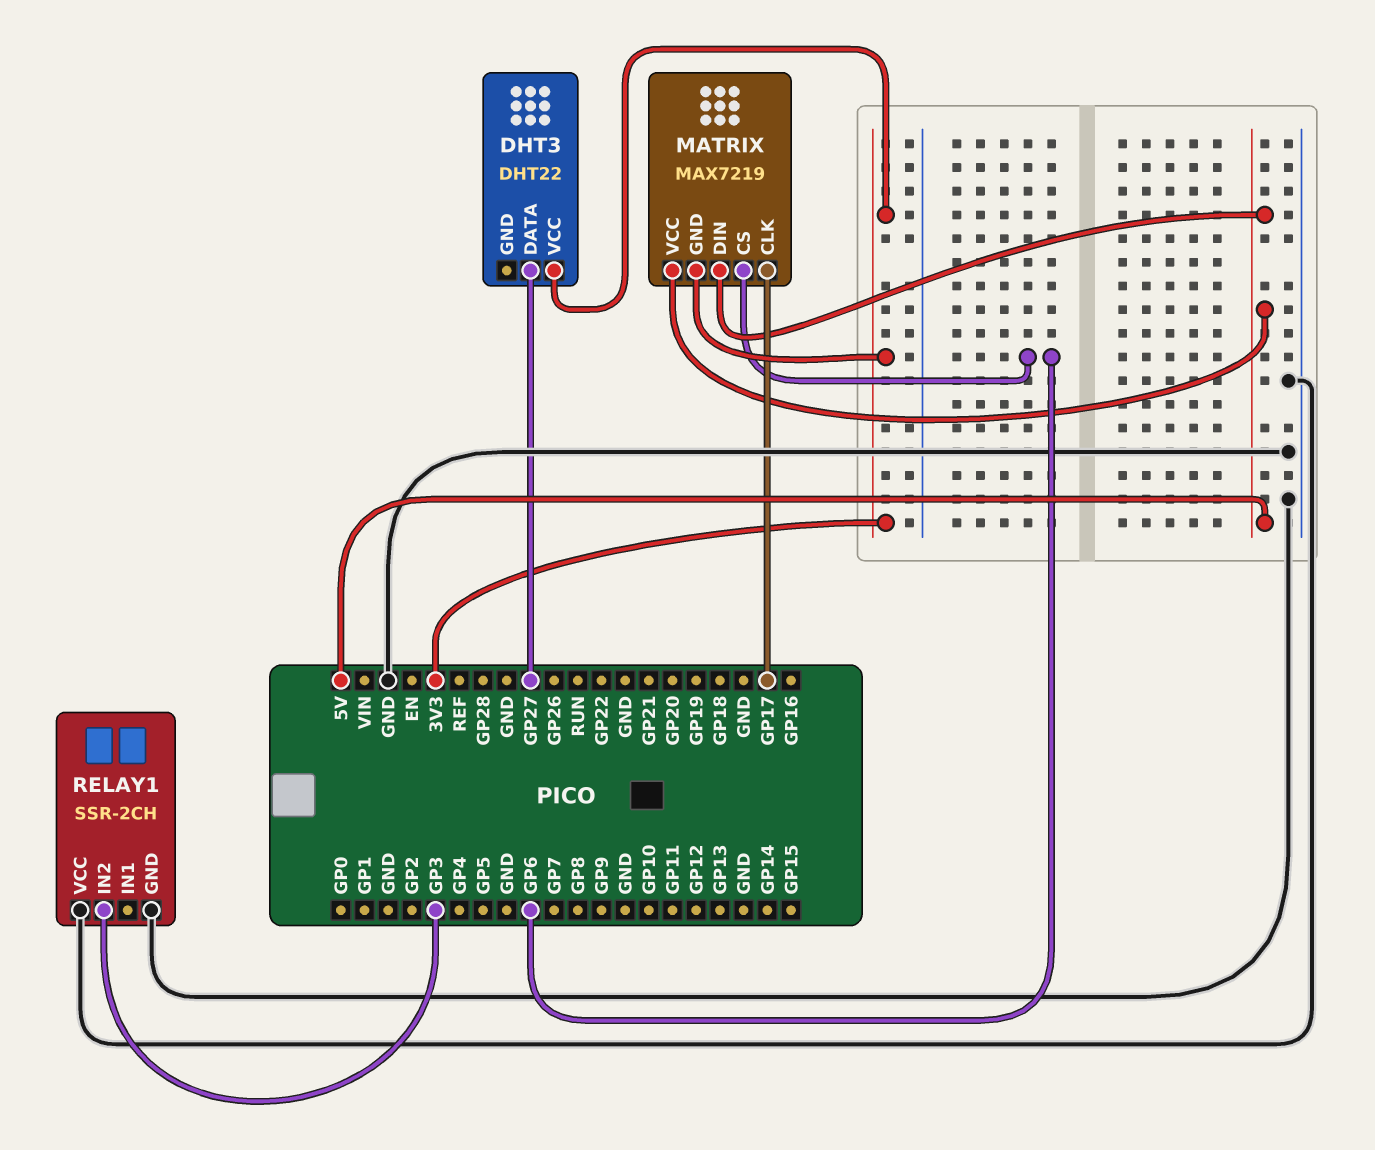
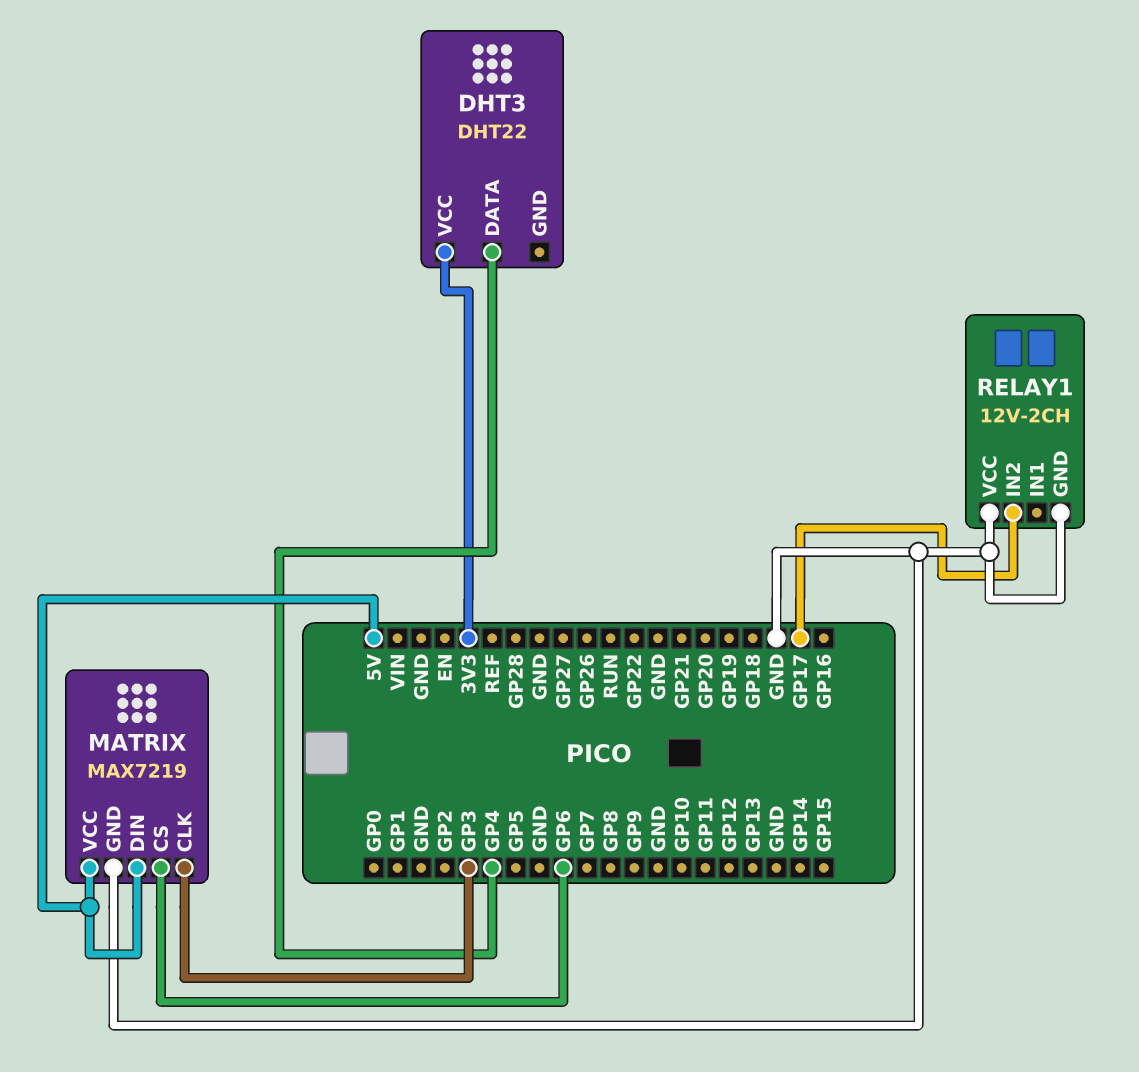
DHT3 pin DATA: GP27 -> GP4
MATRIX pin CLK: GP17 -> GP3
MATRIX pin GND: 3V3 -> GND
RELAY1: SSR-2CH -> 12V-2CH
RELAY1 pin IN2: GP3 -> GP17

